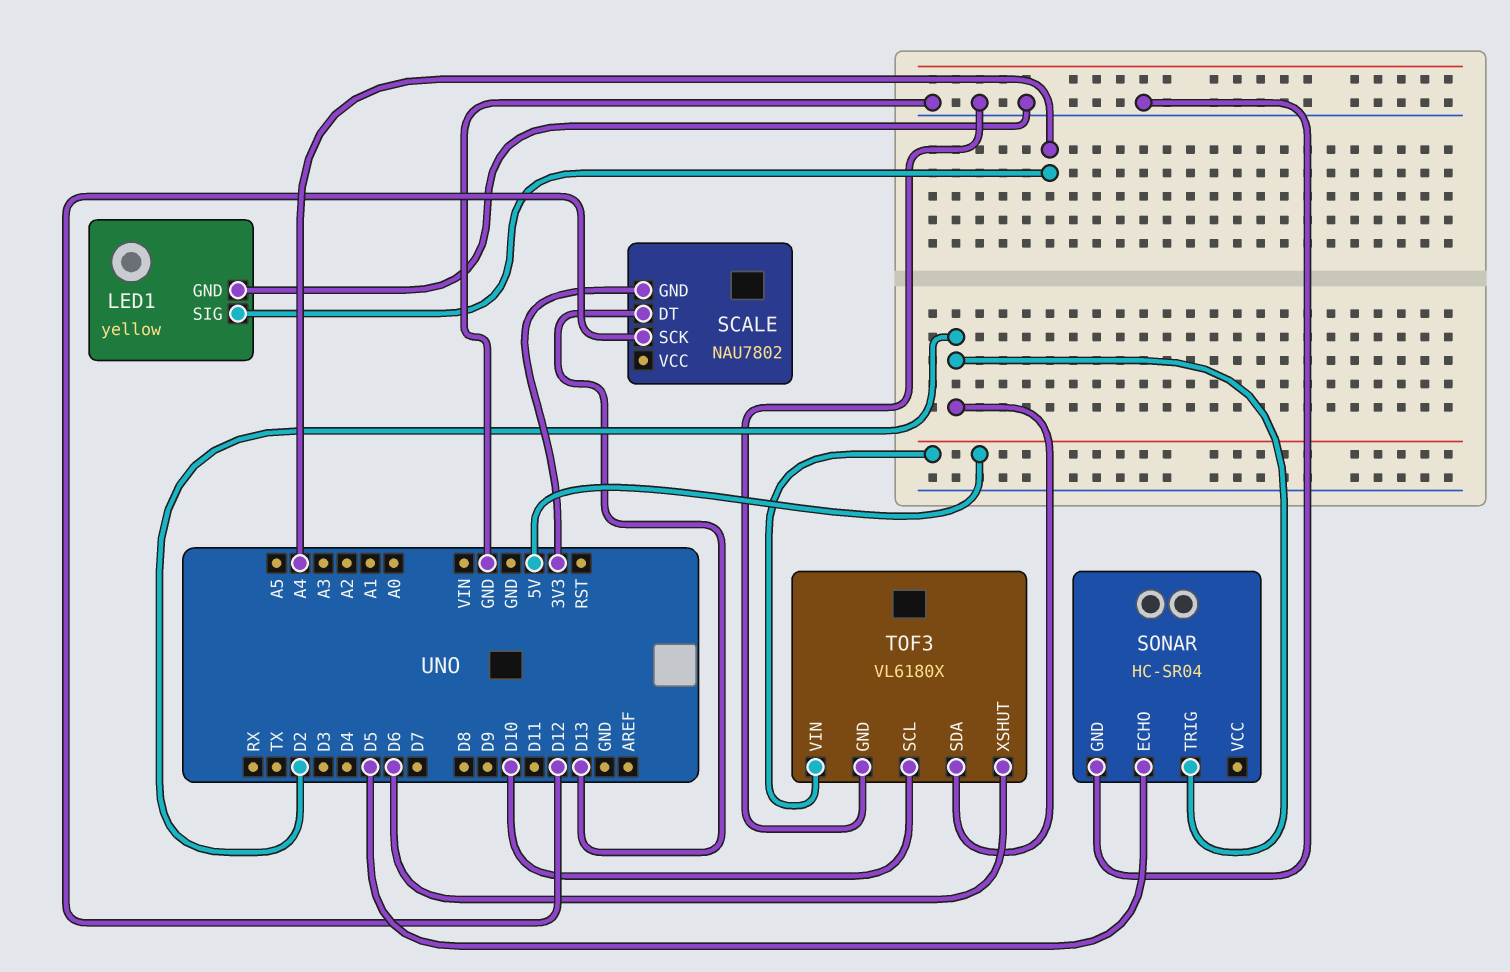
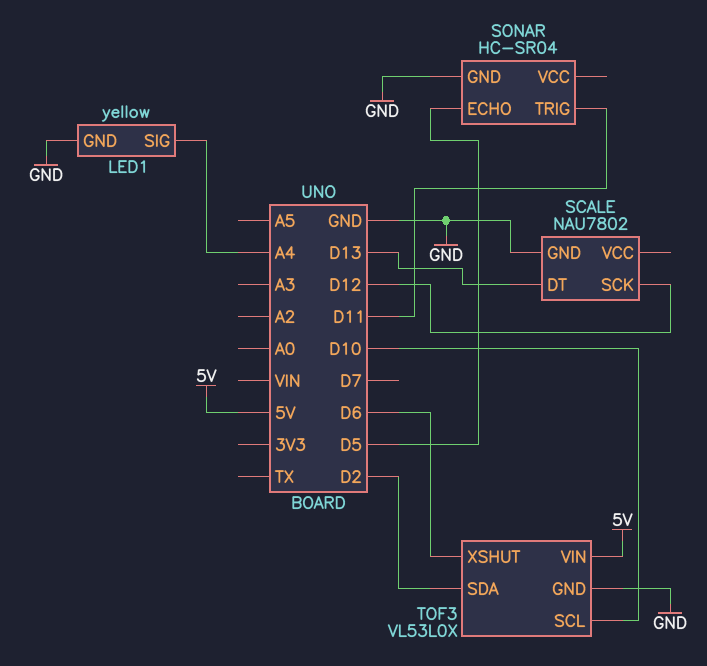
SCALE pin GND: 3V3 -> GND
SONAR pin TRIG: D2 -> D11
TOF3: VL6180X -> VL53L0X

